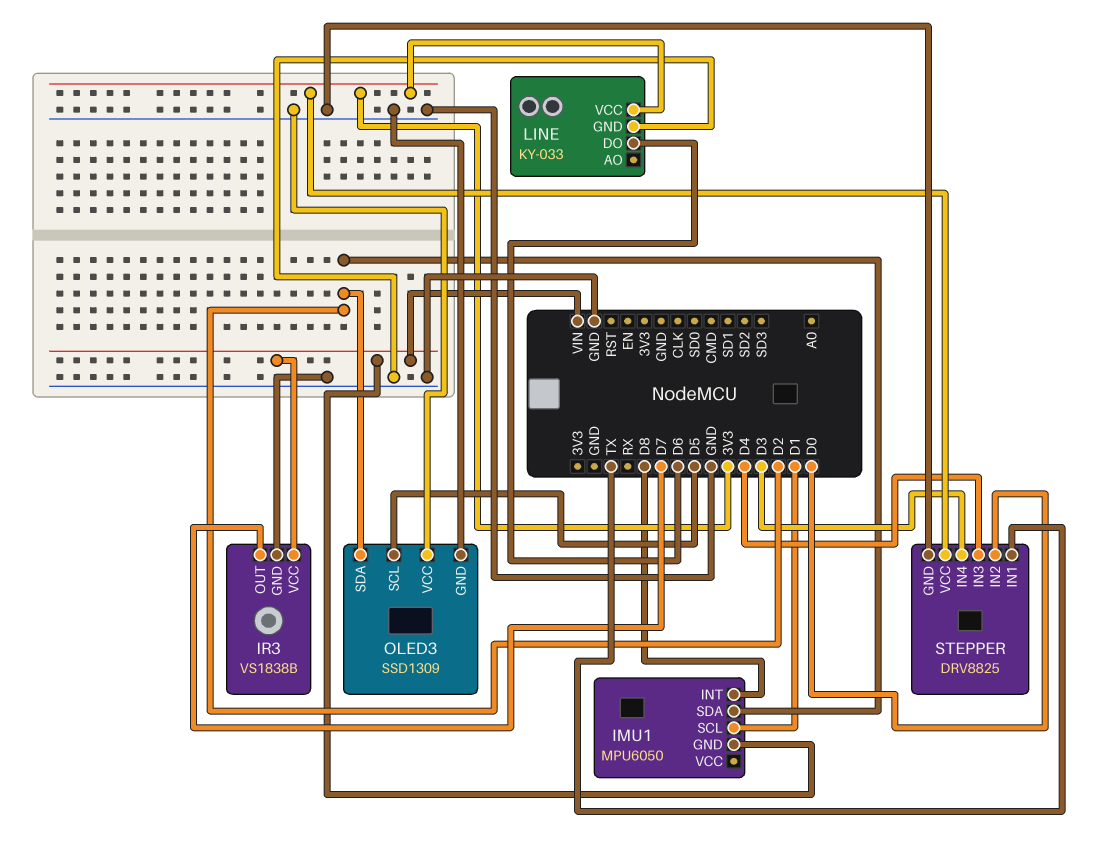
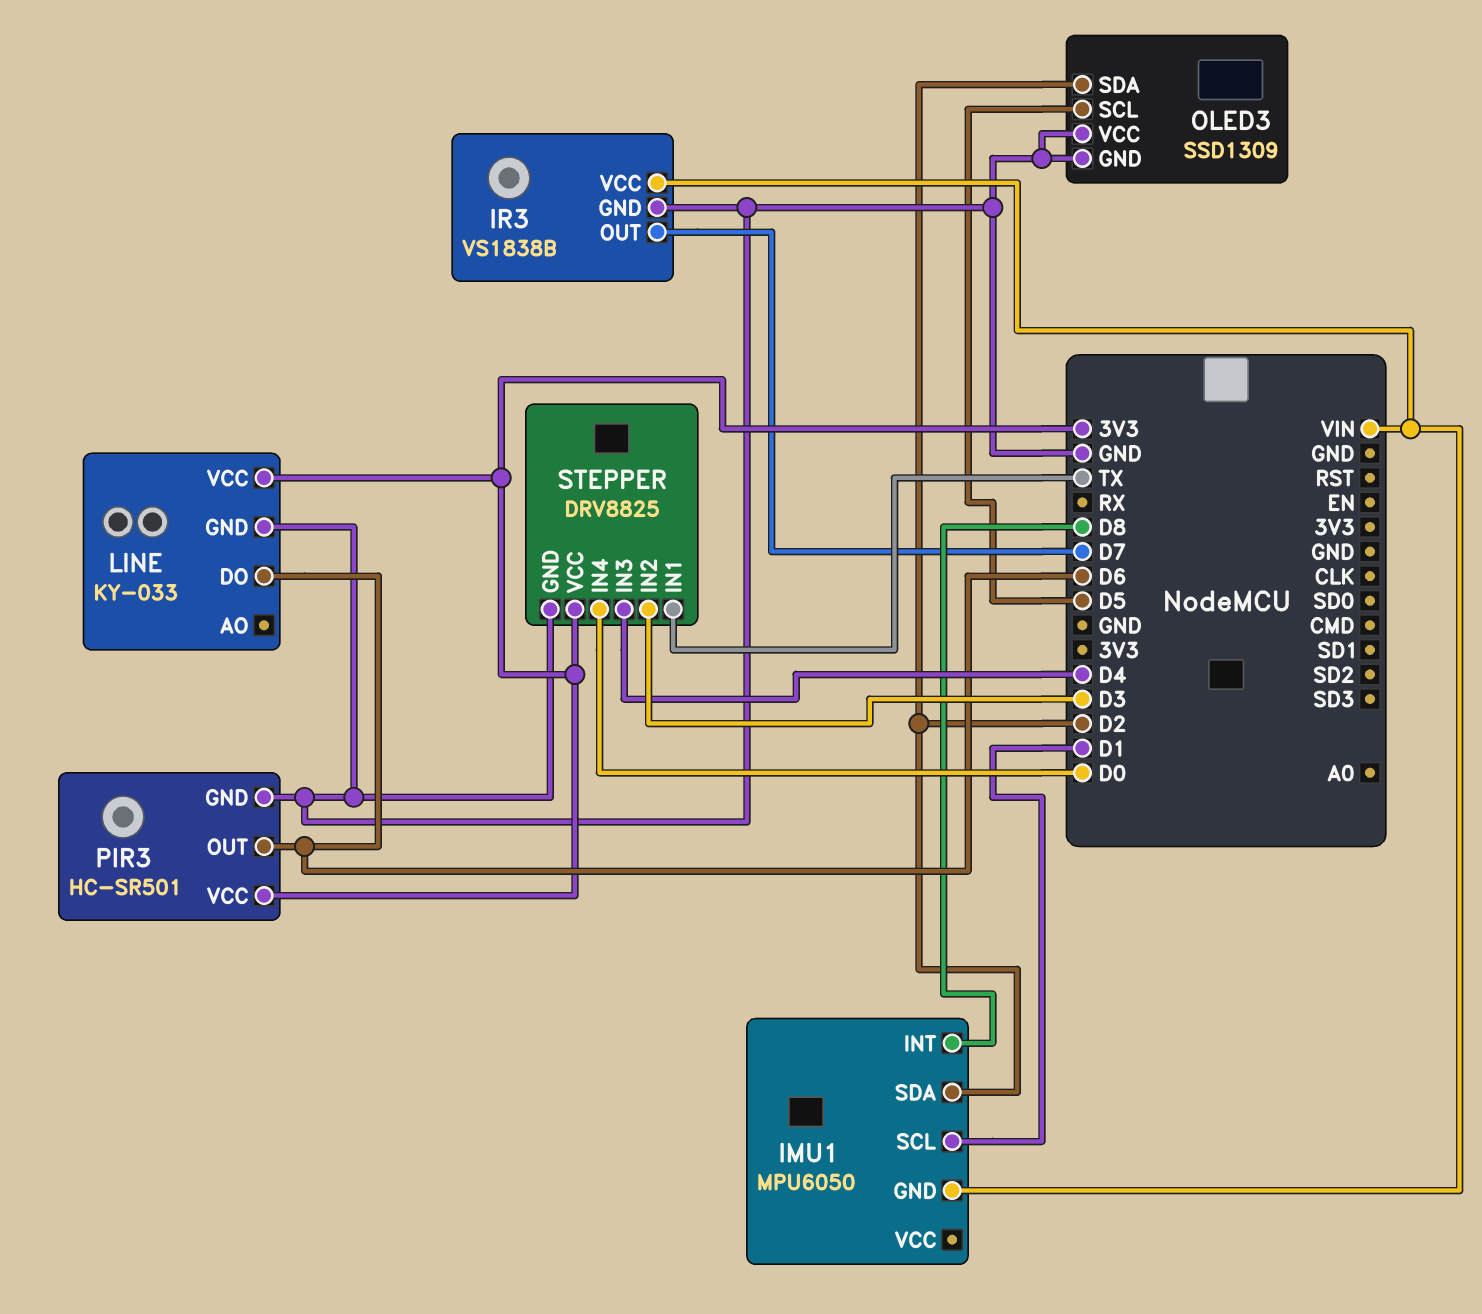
PIR3: none -> HC-SR501
PIR3 pin GND: none -> GND
PIR3 pin OUT: none -> D6
PIR3 pin VCC: none -> 3V3
STEPPER pin IN2: D0 -> D3
STEPPER pin IN4: D3 -> D0

